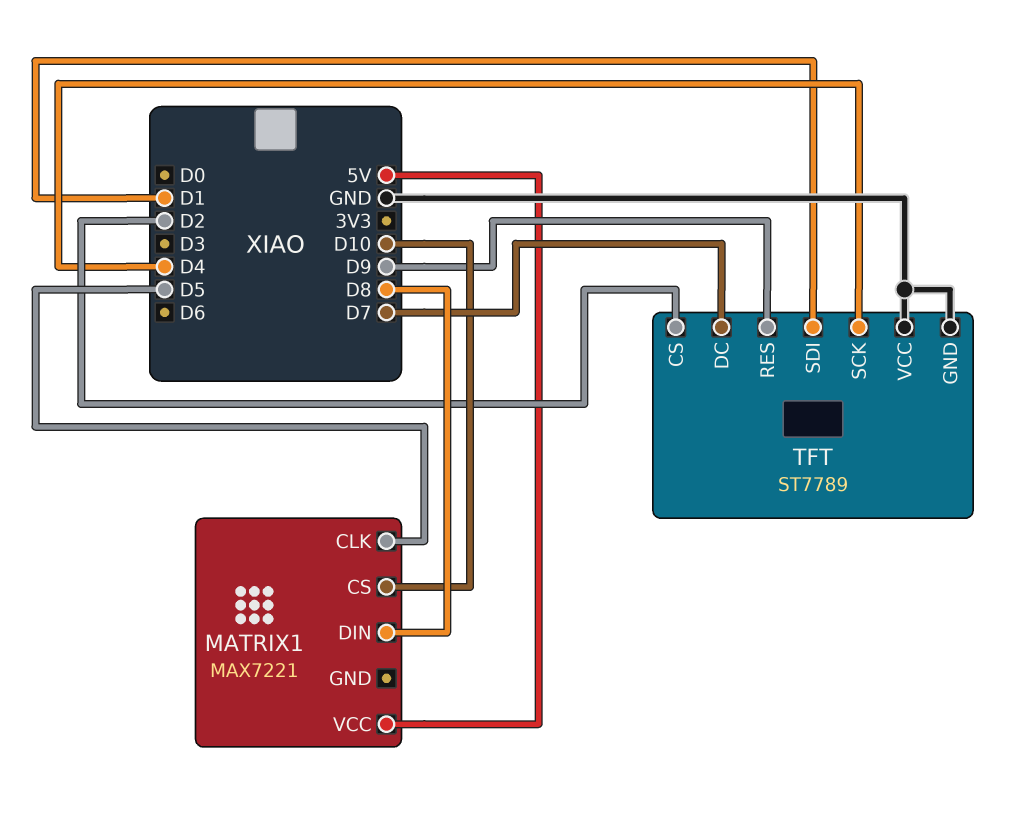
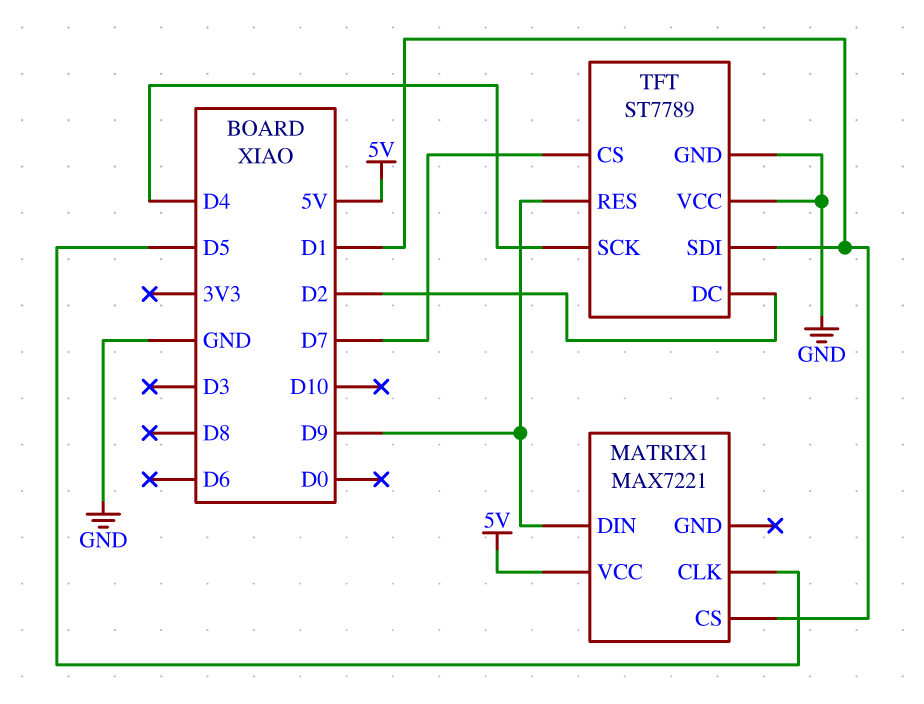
MATRIX1 pin CS: D10 -> D1
MATRIX1 pin DIN: D8 -> D9
TFT pin CS: D2 -> D7
TFT pin DC: D7 -> D2

